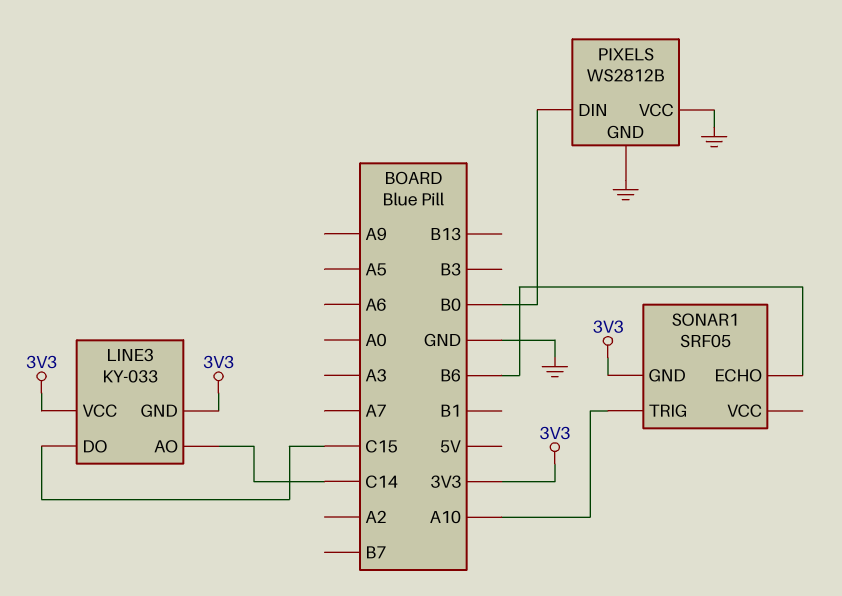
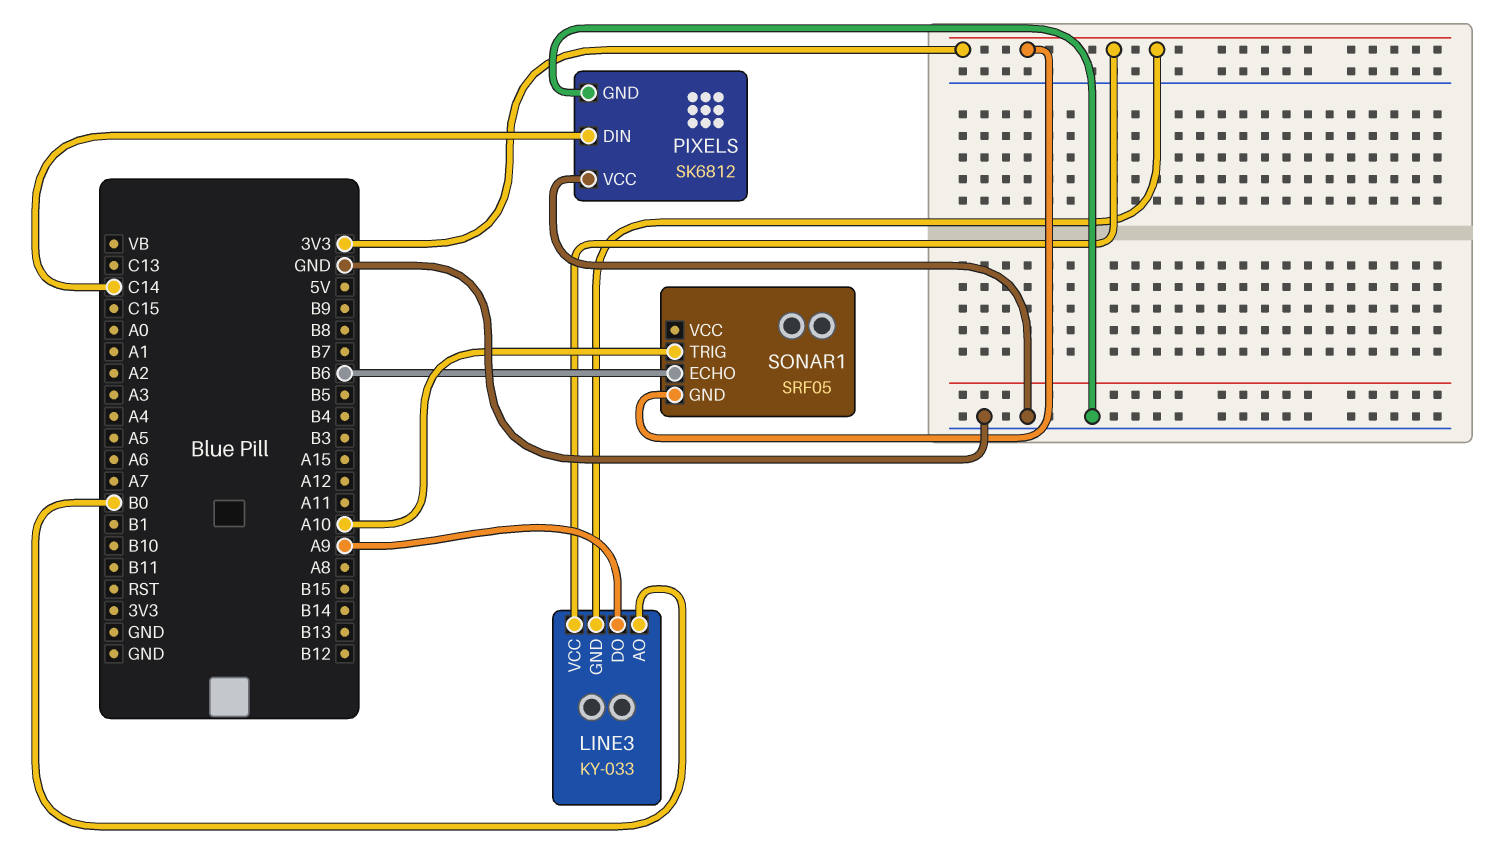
LINE3 pin AO: C14 -> B0
LINE3 pin DO: C15 -> A9
PIXELS: WS2812B -> SK6812
PIXELS pin DIN: B0 -> C14

